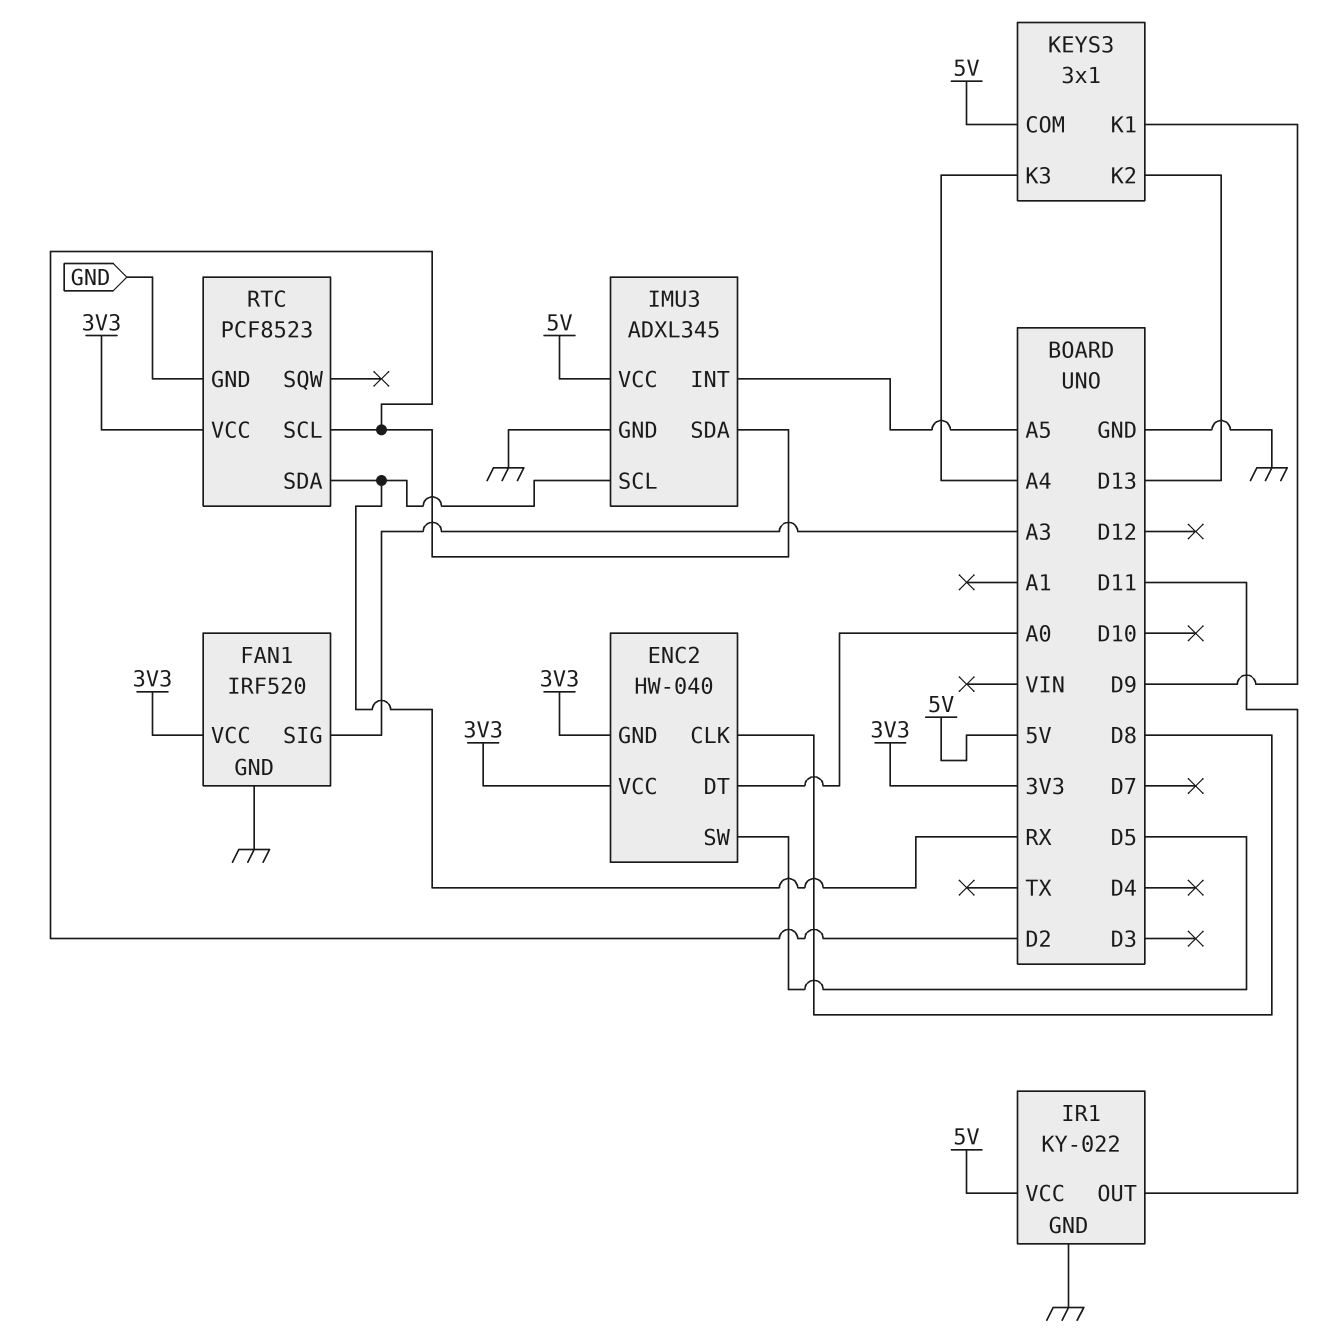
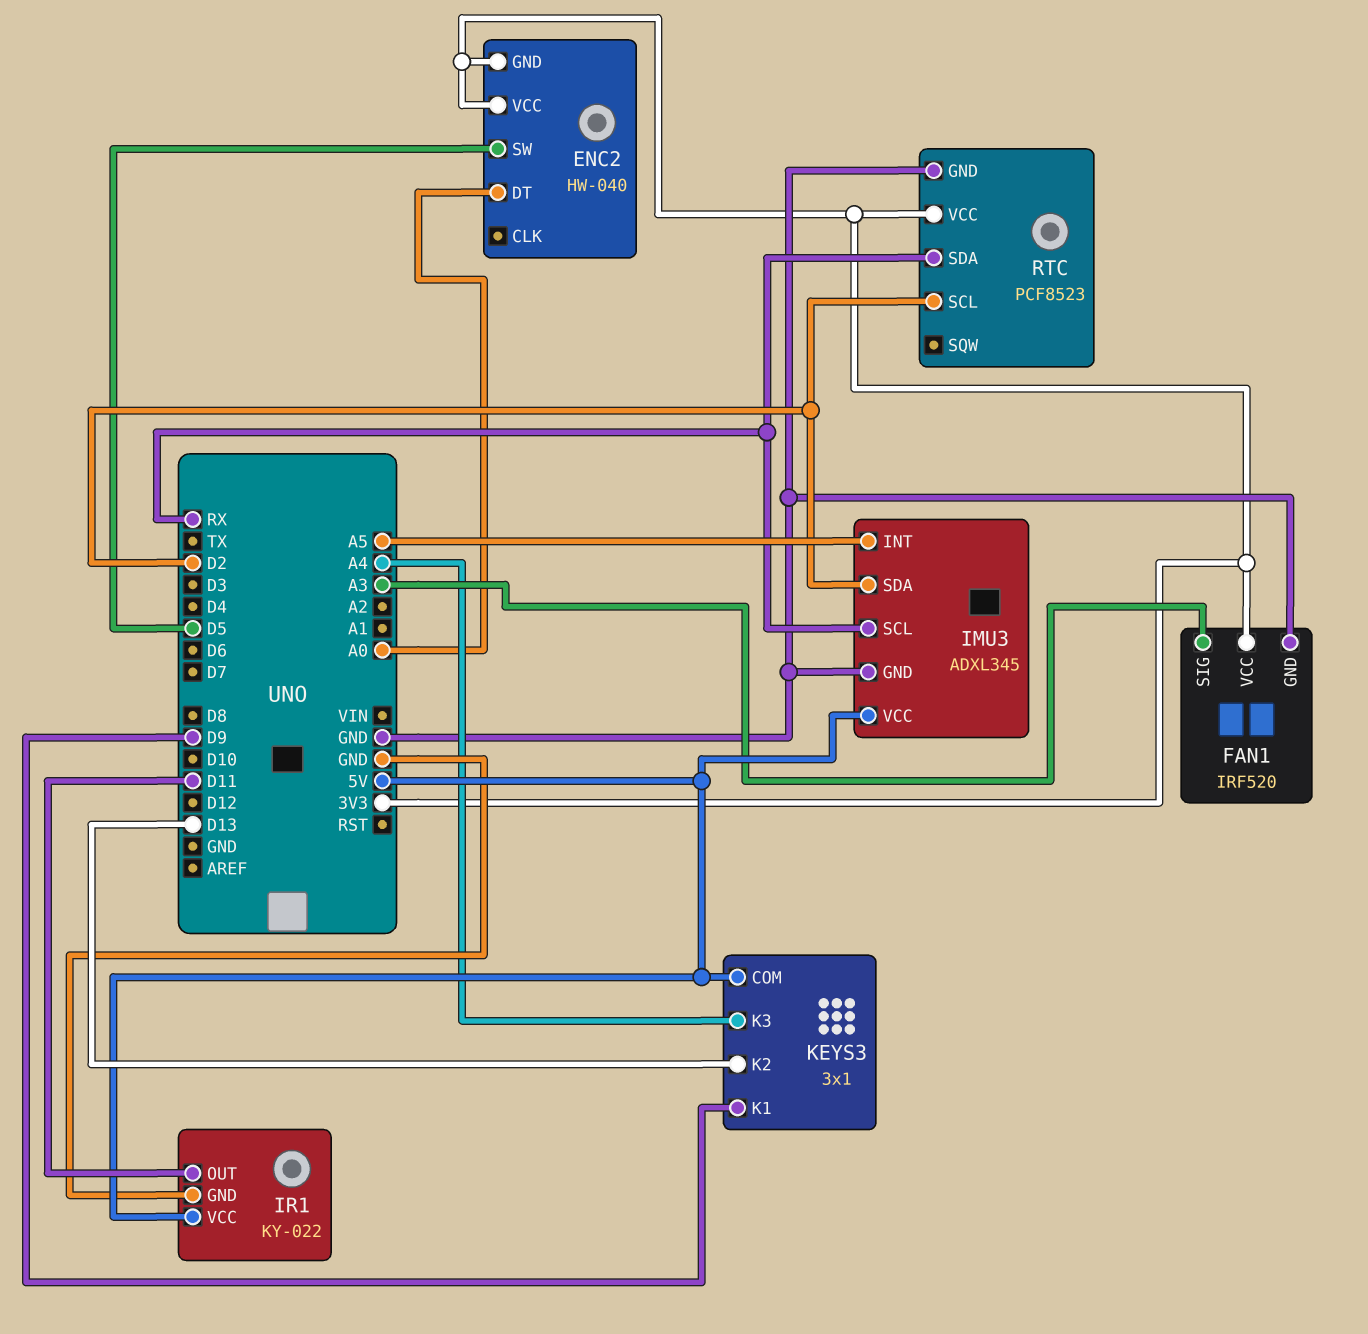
ENC2 pin CLK: D8 -> none

